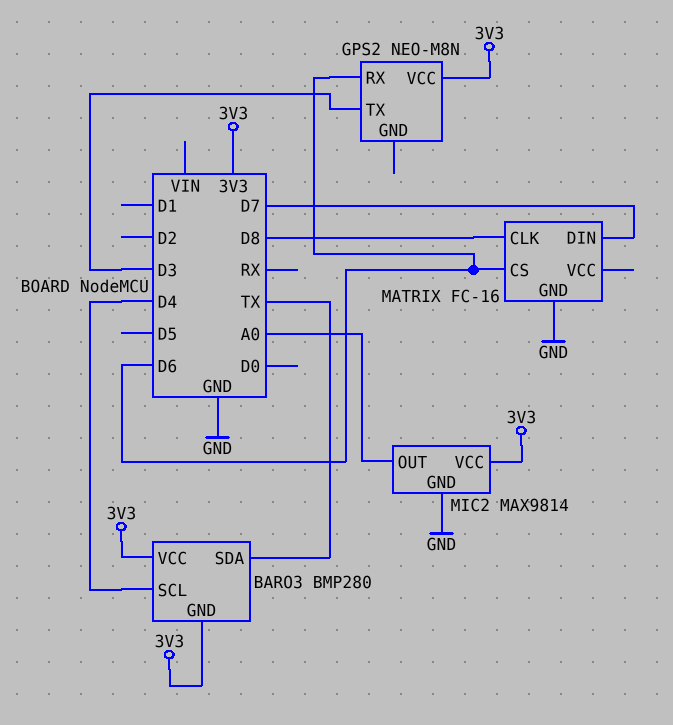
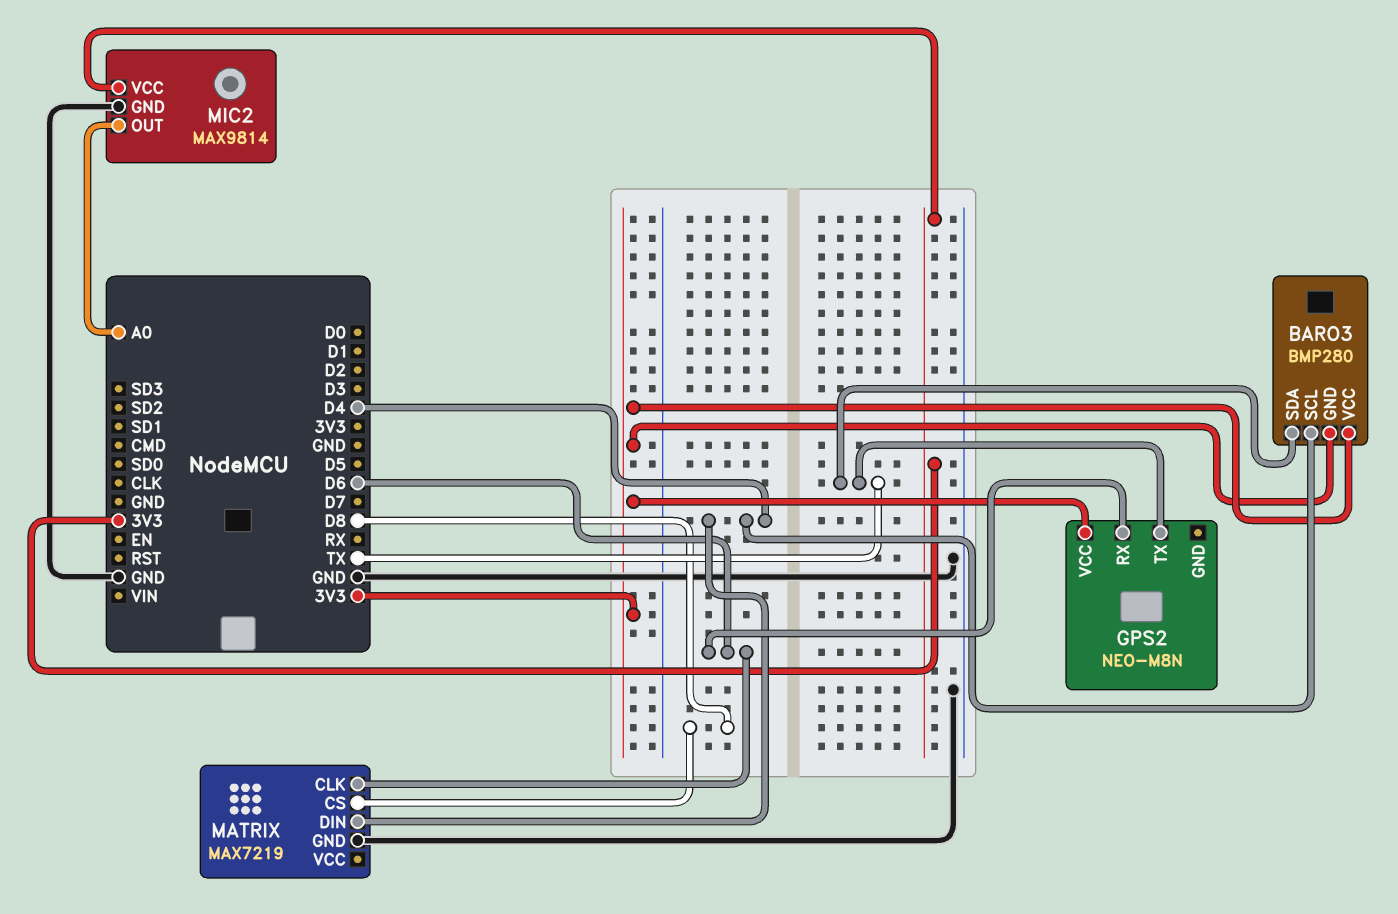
GPS2 pin TX: D3 -> TX
MATRIX: FC-16 -> MAX7219
MATRIX pin CLK: D8 -> D6
MATRIX pin CS: D6 -> D8
MATRIX pin DIN: D7 -> D4

